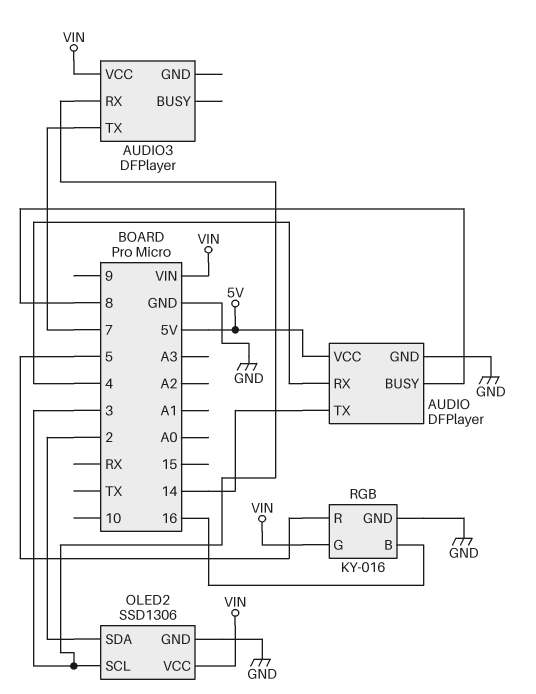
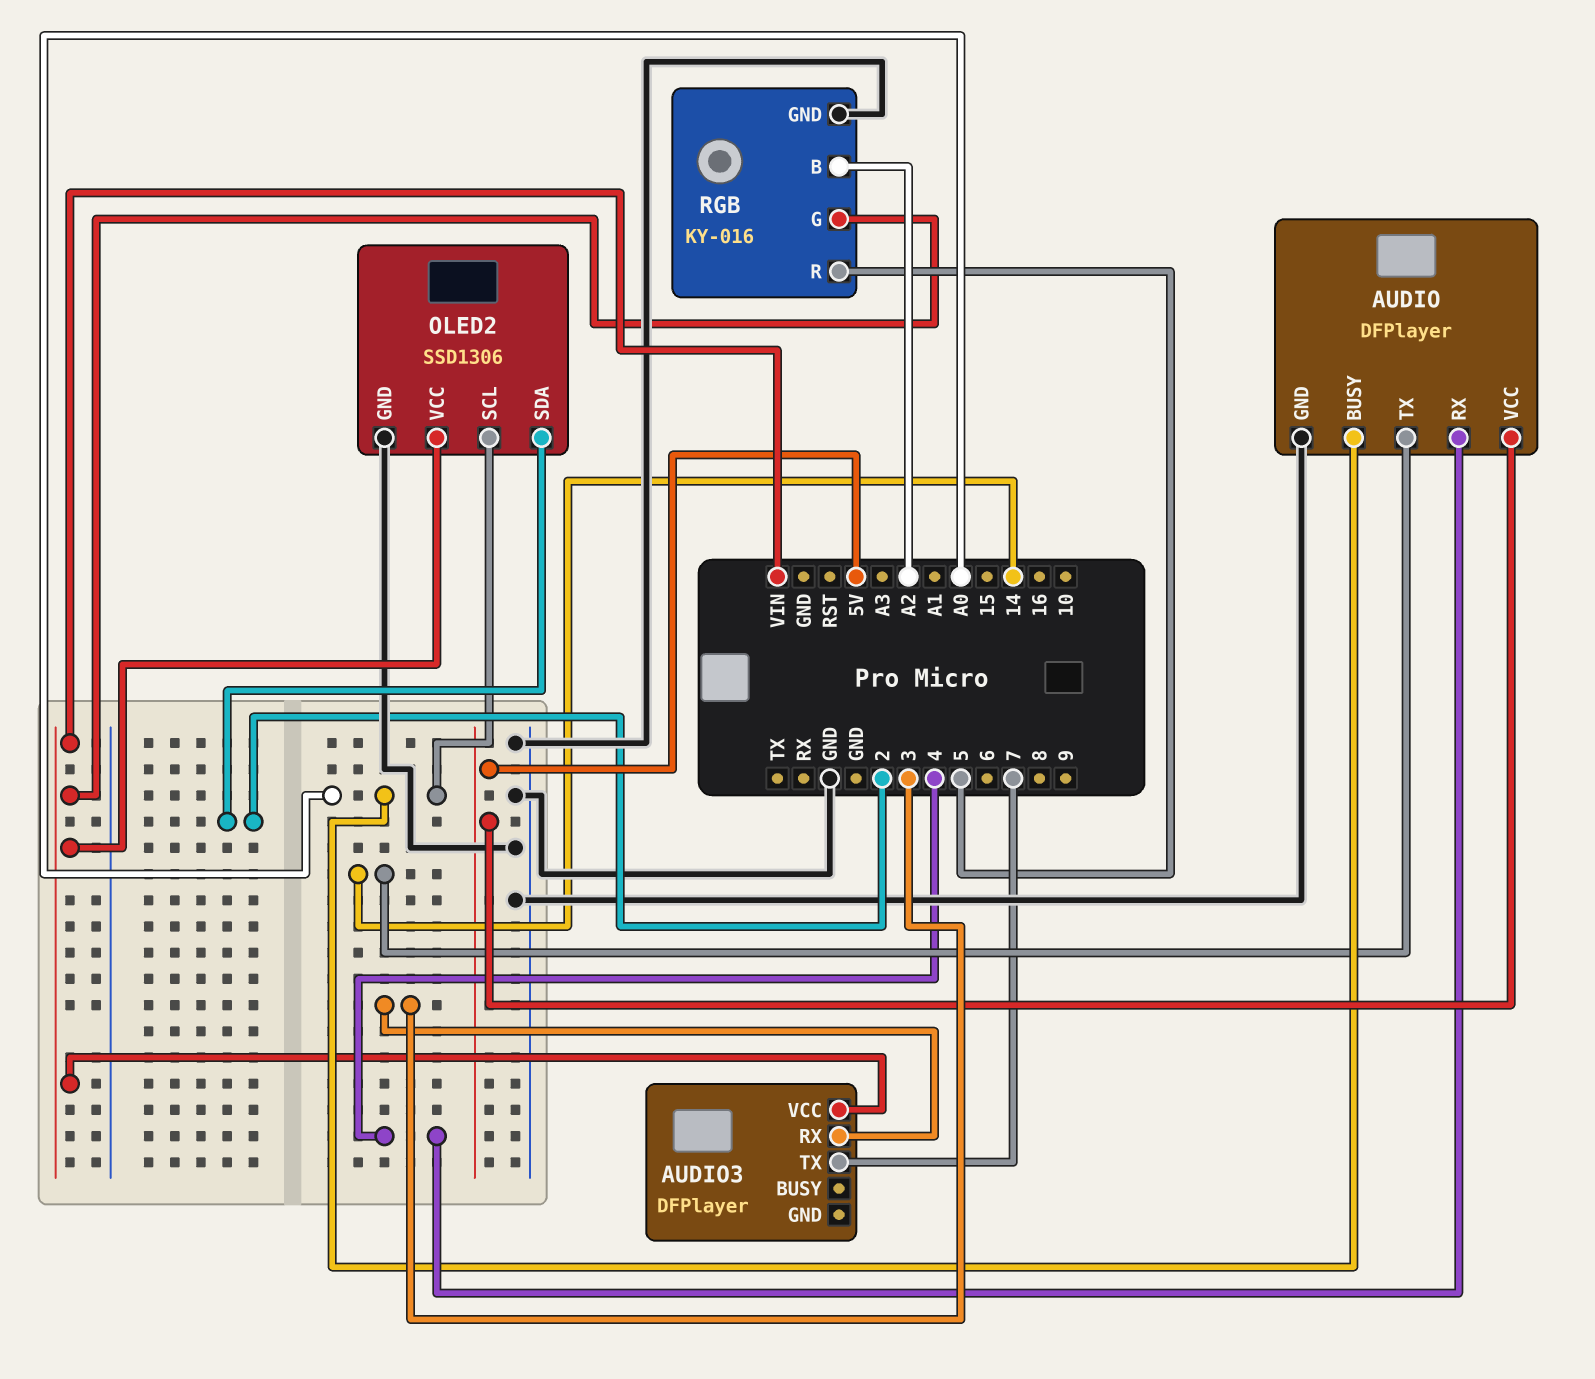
AUDIO pin BUSY: 8 -> A0
OLED2 pin SCL: 3 -> A0
RGB pin B: 16 -> A2

